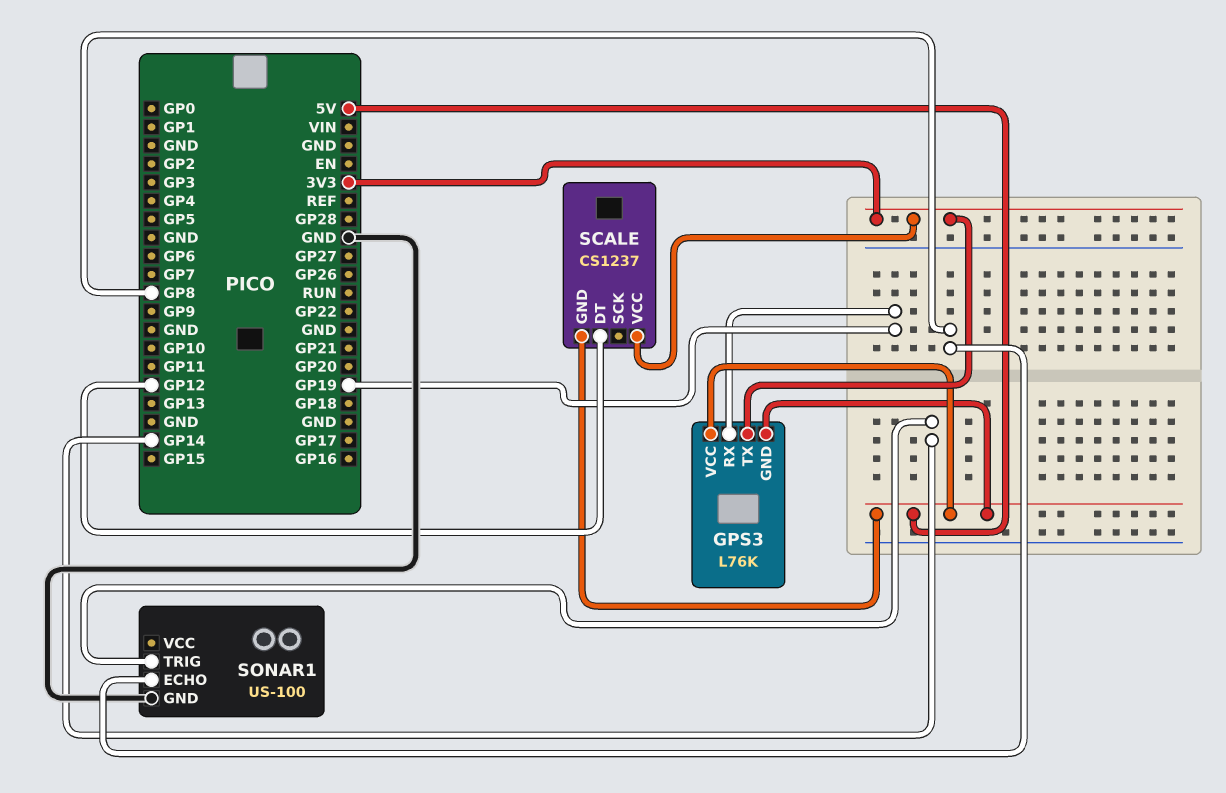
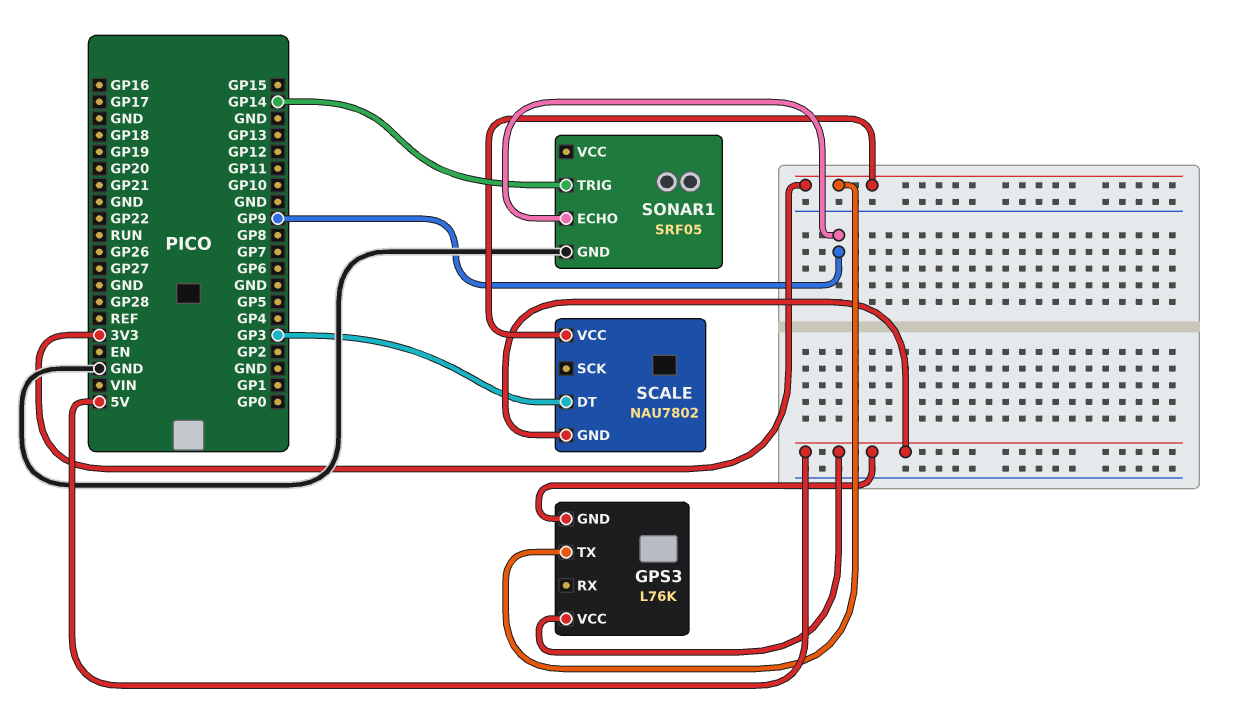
GPS3 pin RX: GP19 -> none
SCALE: CS1237 -> NAU7802
SCALE pin DT: GP12 -> GP3
SONAR1: US-100 -> SRF05
SONAR1 pin ECHO: GP8 -> GP9

